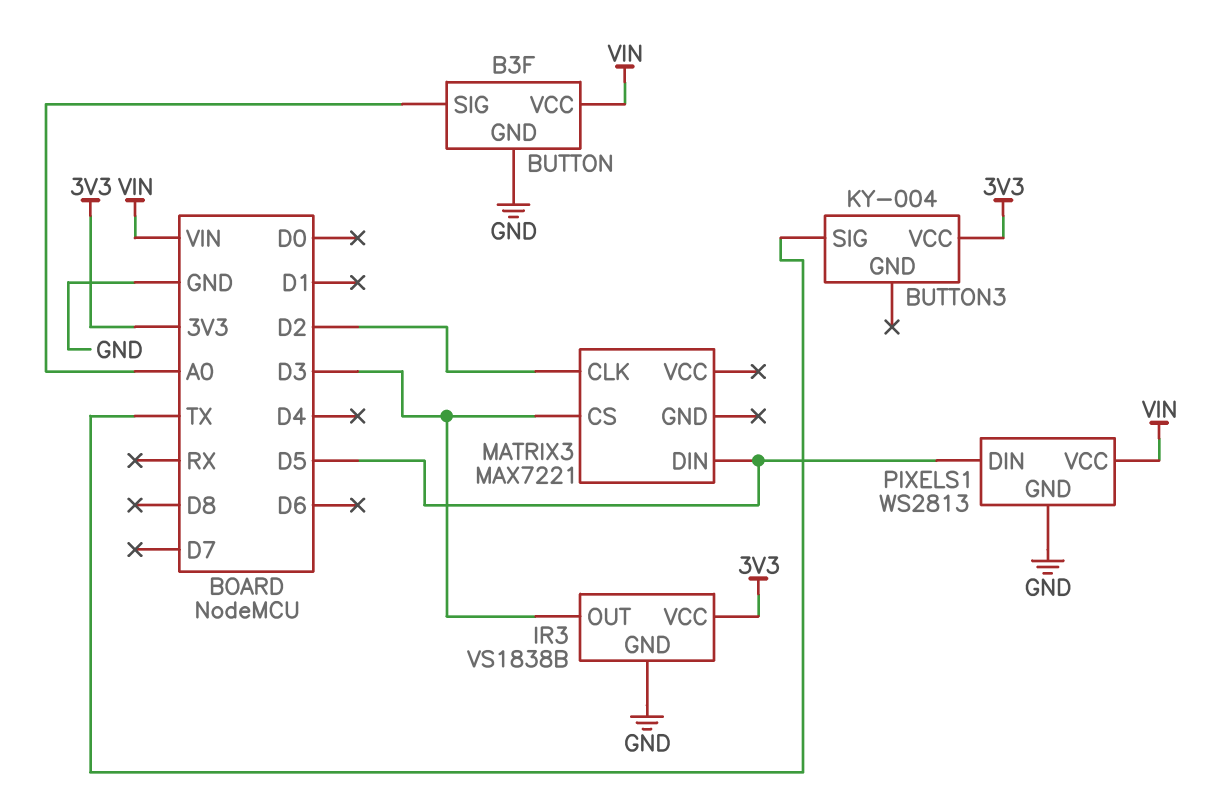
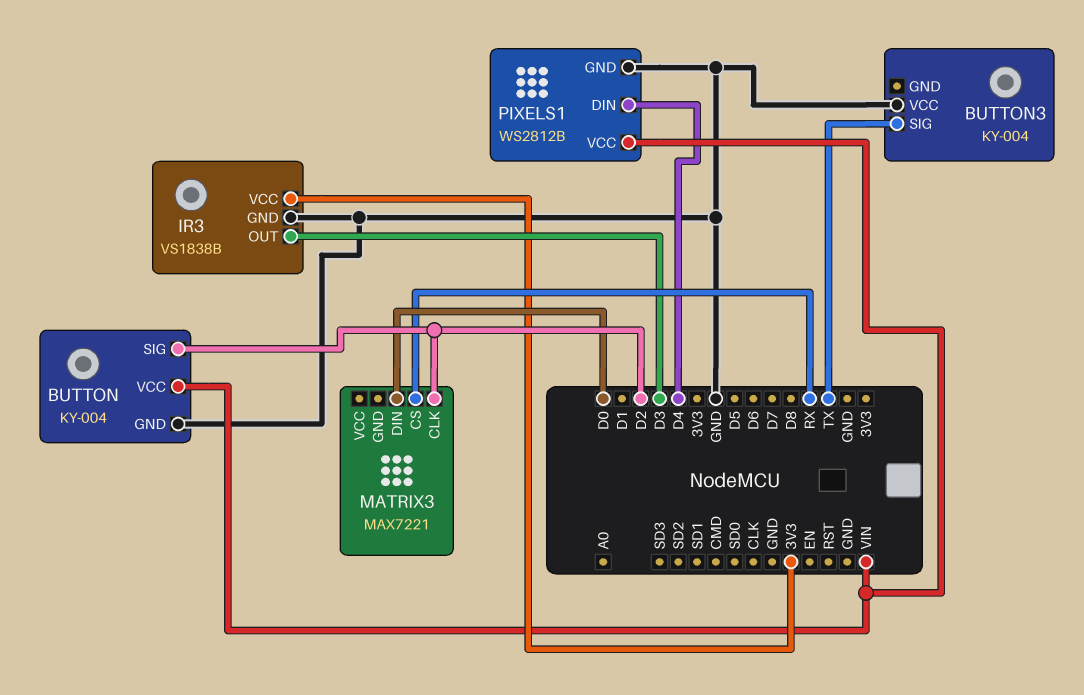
BUTTON: B3F -> KY-004
BUTTON pin SIG: A0 -> D2
BUTTON3 pin VCC: 3V3 -> GND
MATRIX3 pin CS: D3 -> RX
MATRIX3 pin DIN: D5 -> D0
PIXELS1: WS2813 -> WS2812B
PIXELS1 pin DIN: D5 -> D4

